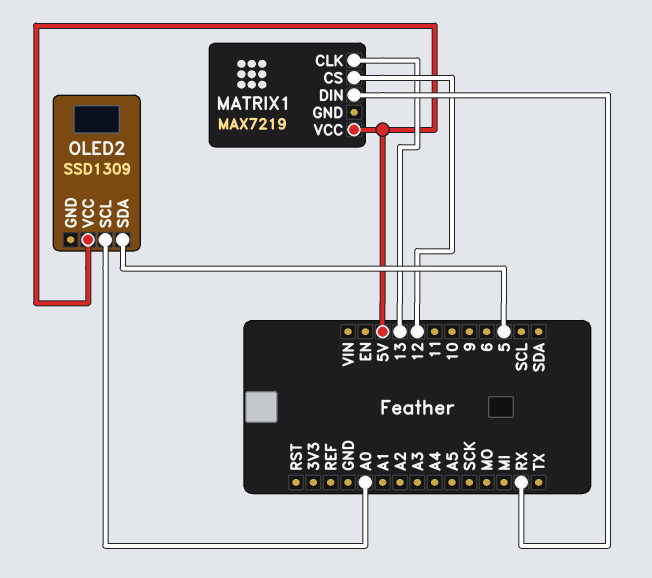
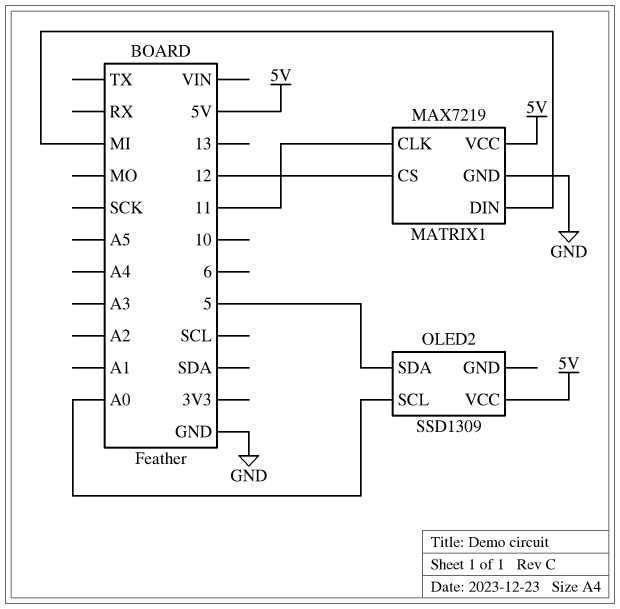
MATRIX1 pin CLK: 13 -> 11
MATRIX1 pin DIN: RX -> MI
MATRIX1 pin GND: none -> GND

